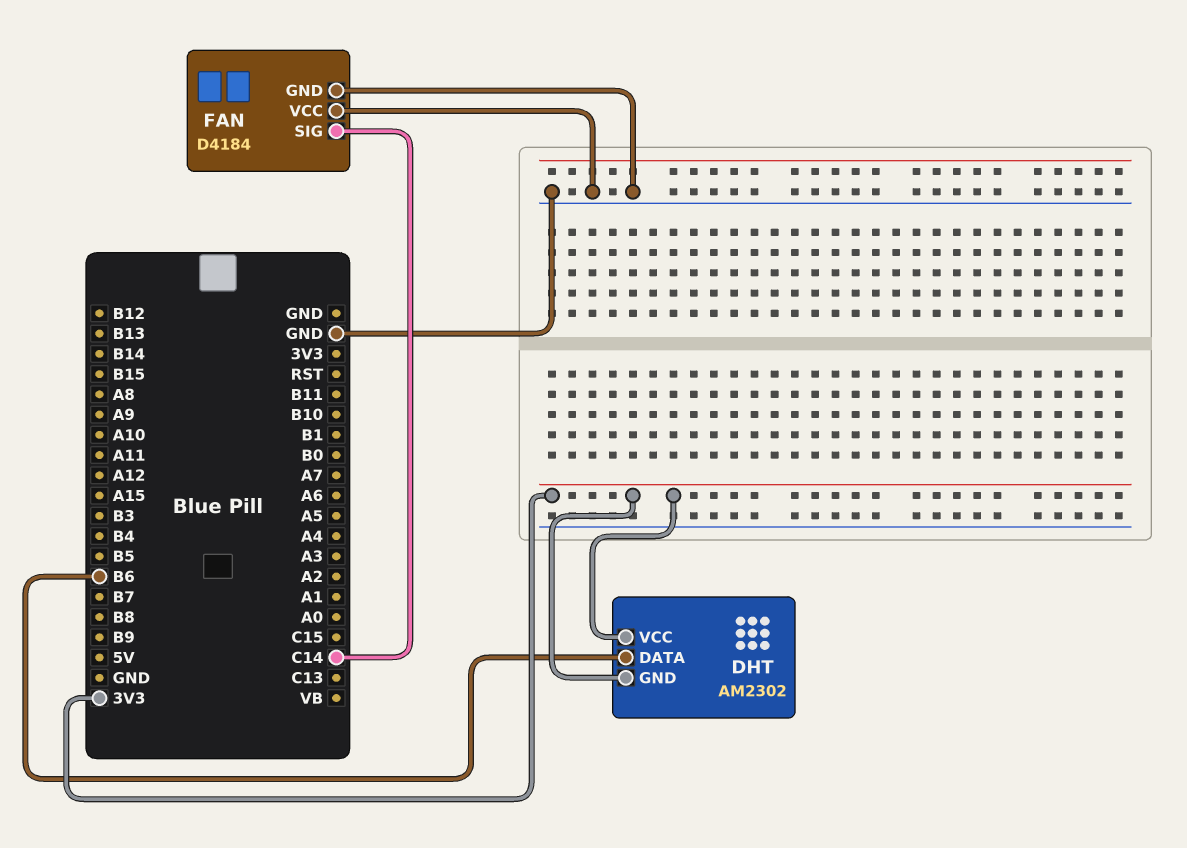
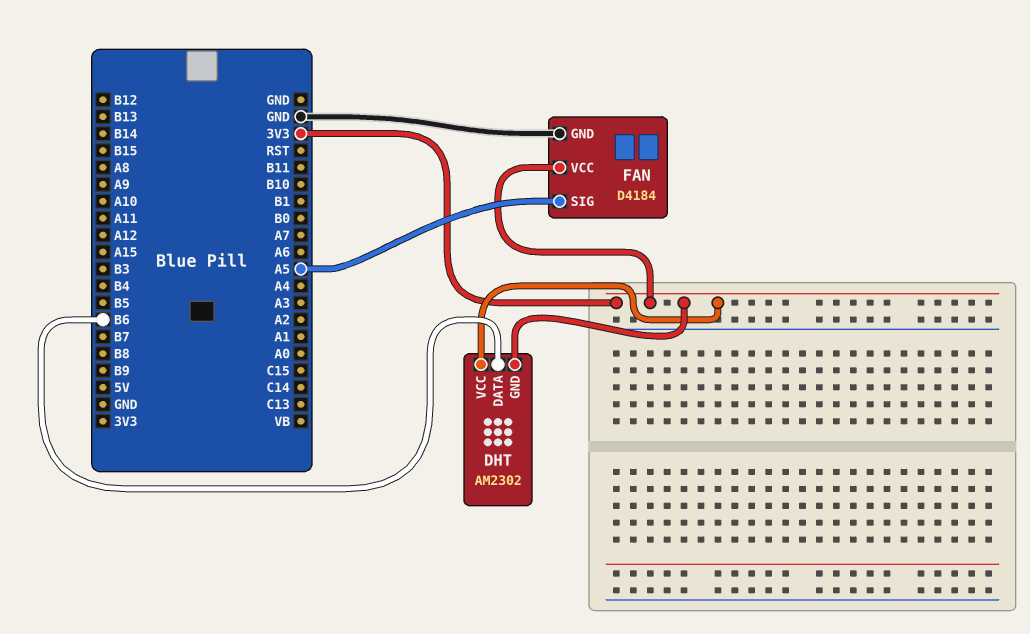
FAN pin SIG: C14 -> A5
FAN pin VCC: GND -> 3V3

